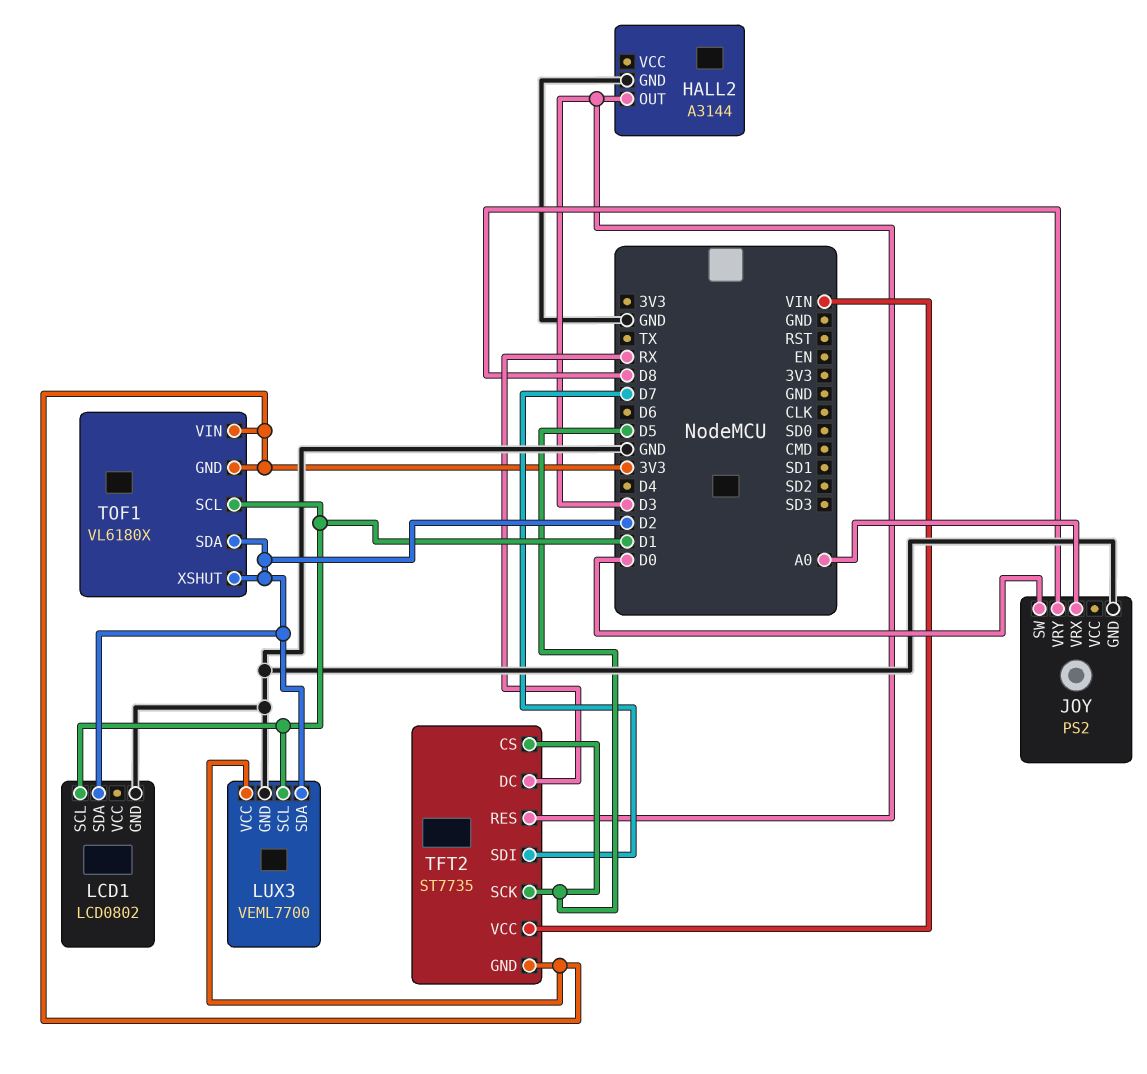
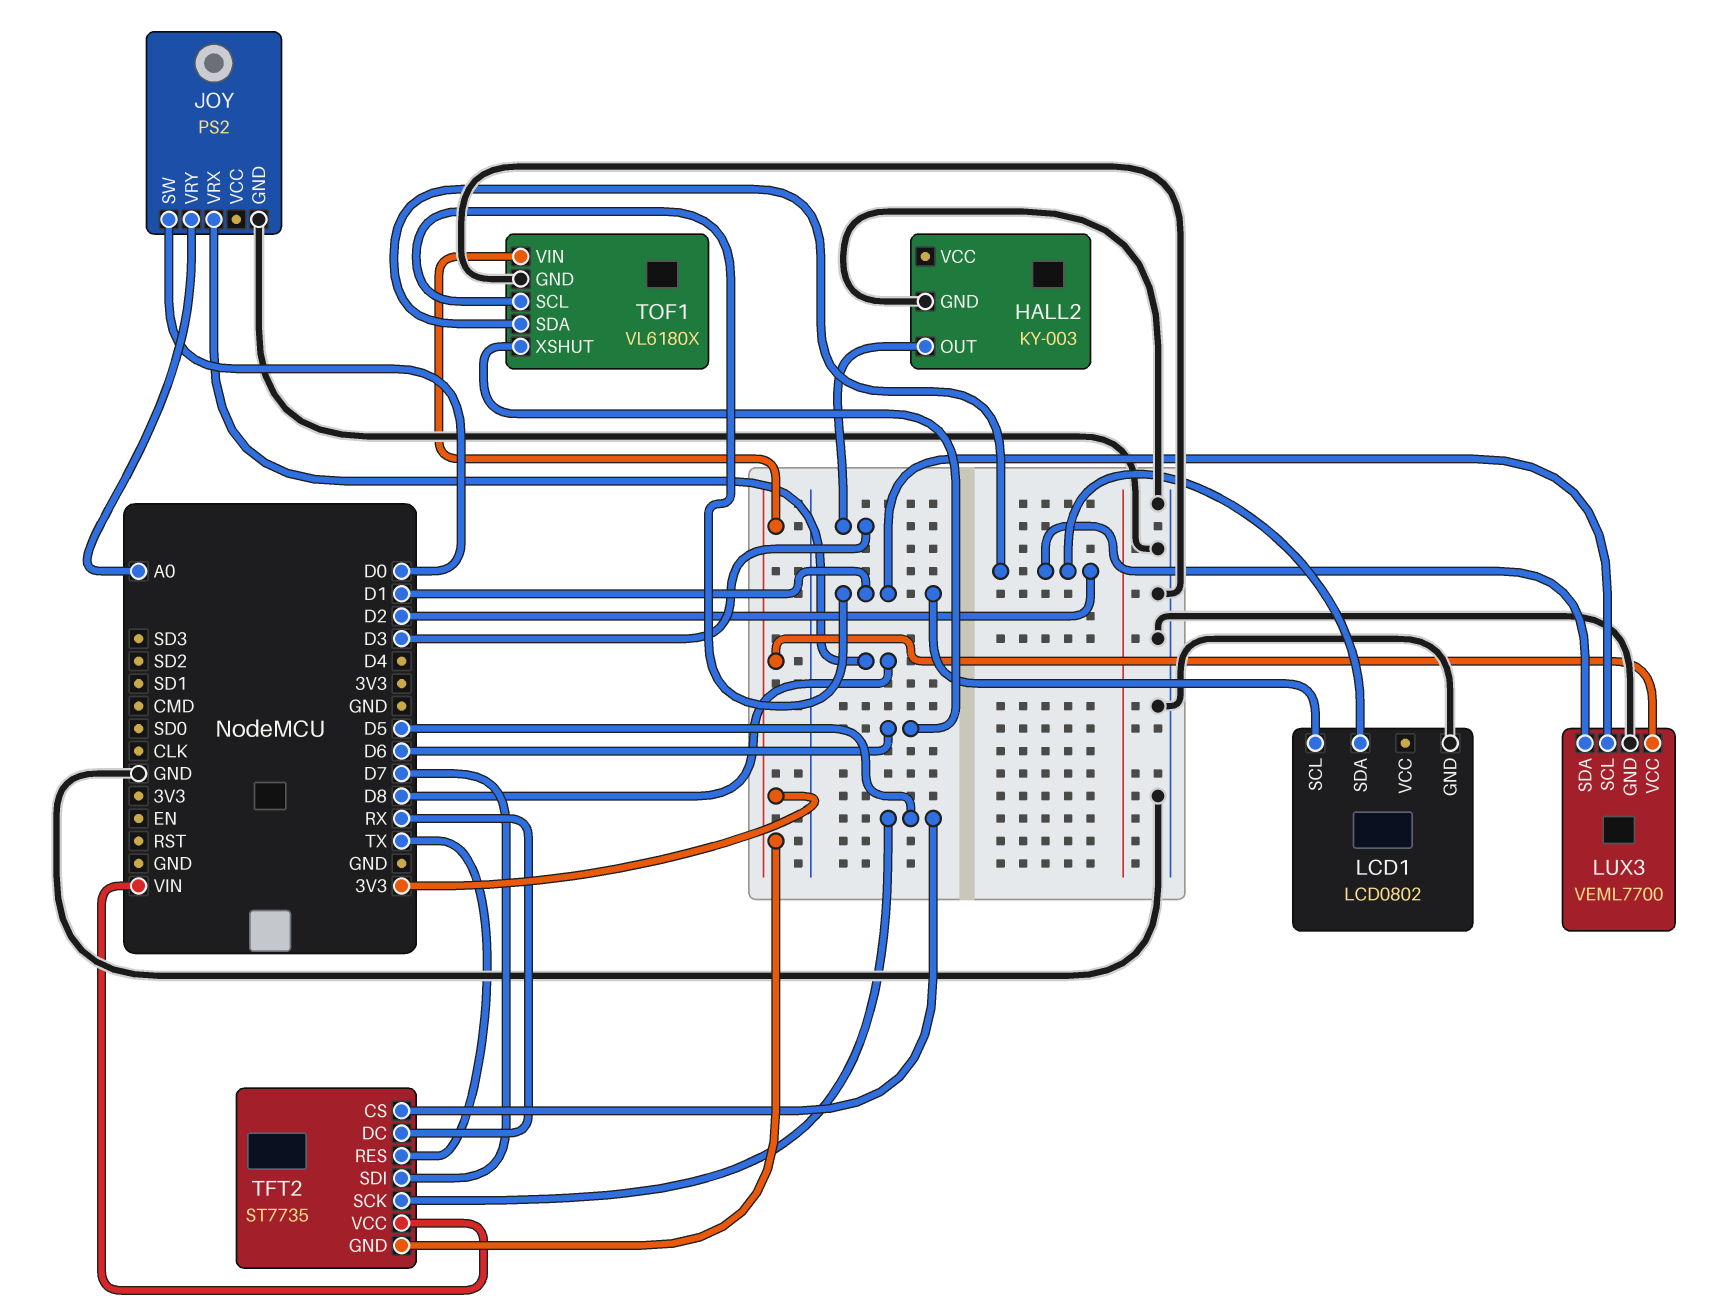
HALL2: A3144 -> KY-003
JOY pin VRX: A0 -> D8
JOY pin VRY: D8 -> A0
TFT2 pin RES: D3 -> TX
TOF1 pin GND: 3V3 -> GND
TOF1 pin XSHUT: D2 -> D6

